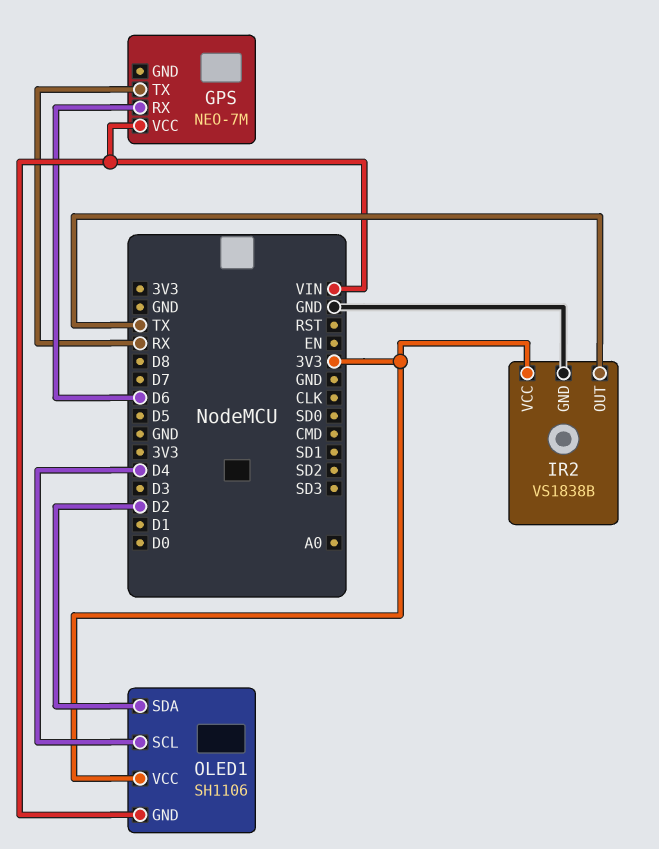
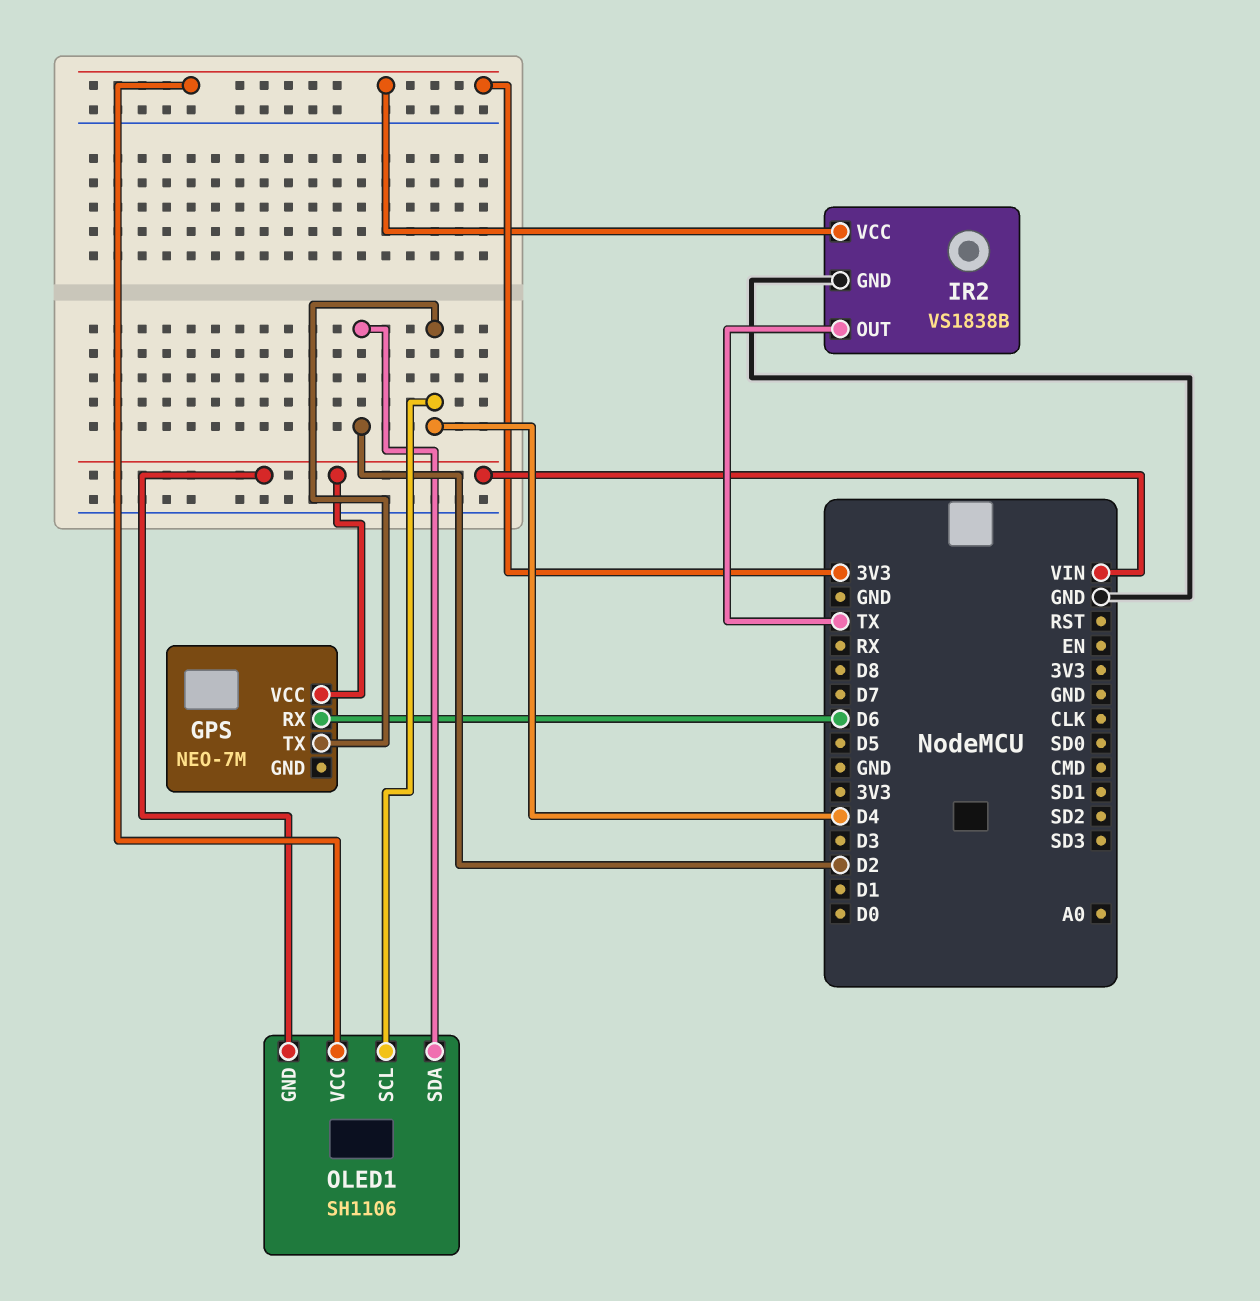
GPS pin TX: RX -> D4

